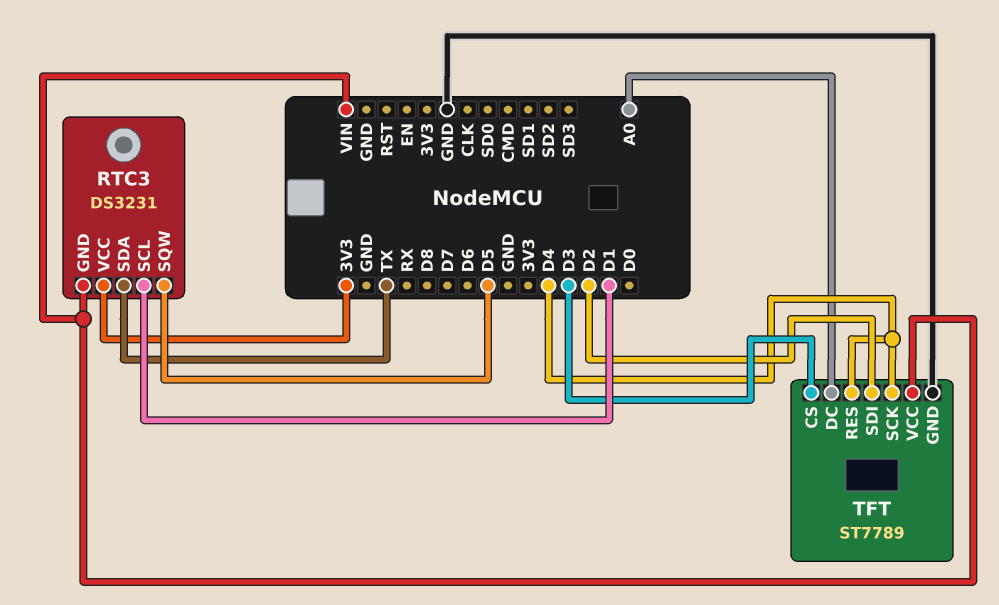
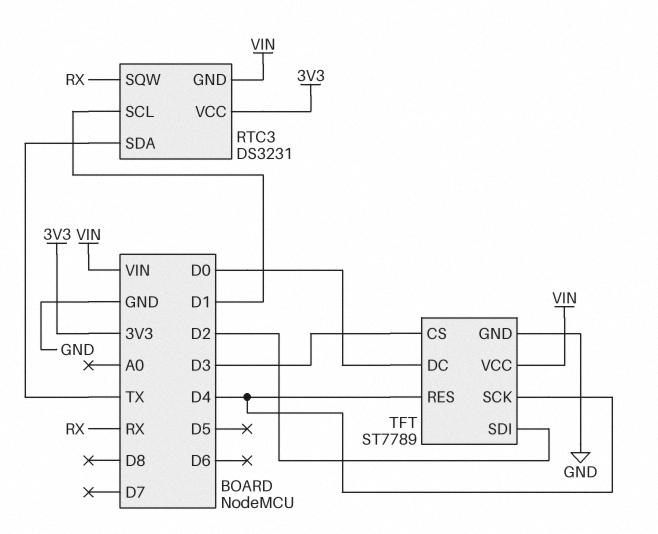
RTC3 pin SQW: D5 -> RX
TFT pin DC: A0 -> D0

